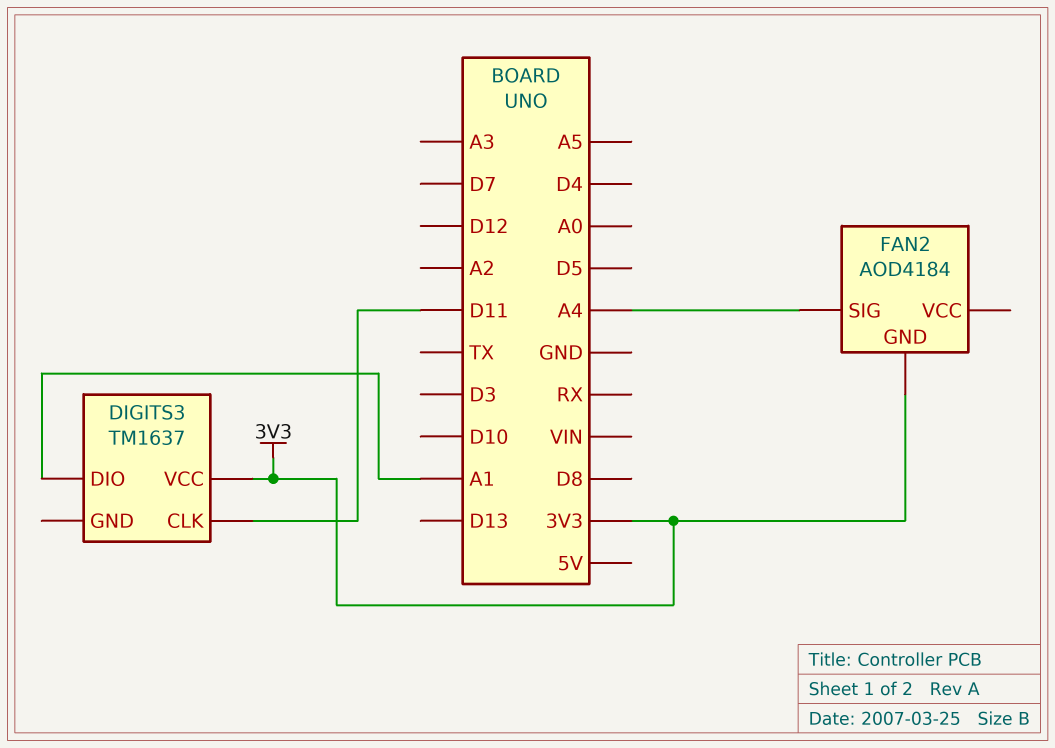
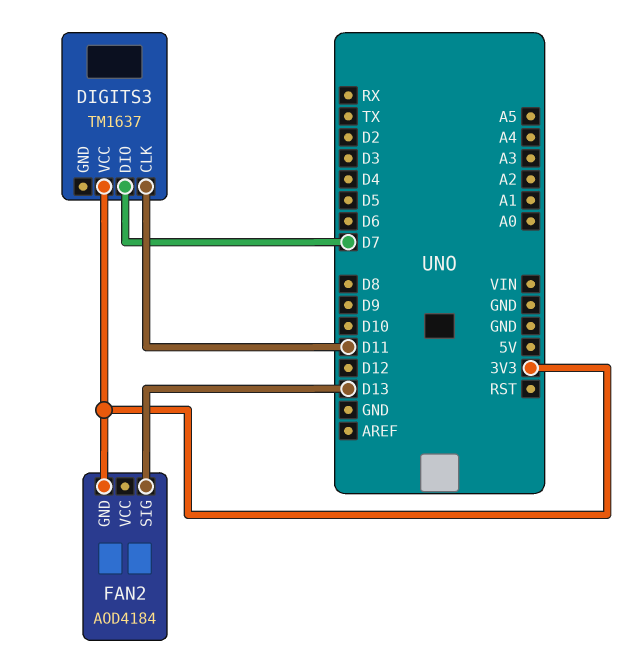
DIGITS3 pin DIO: A1 -> D7
FAN2 pin SIG: A4 -> D13

